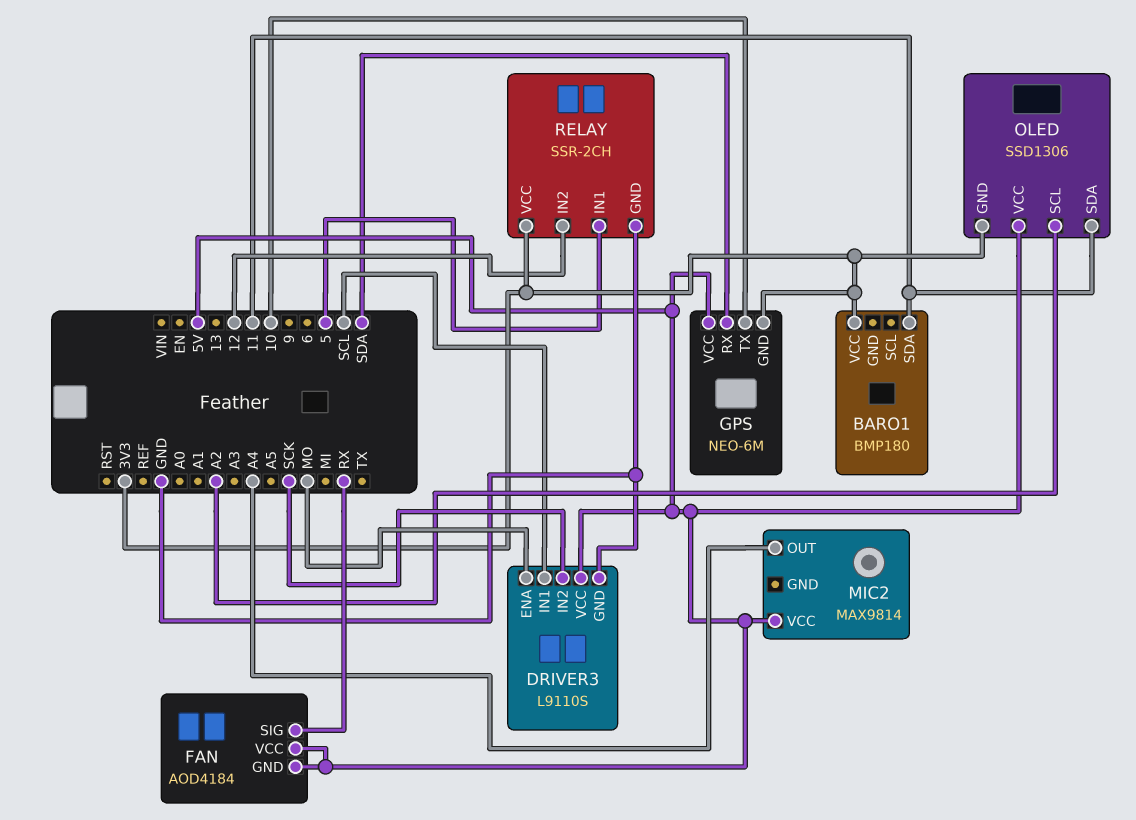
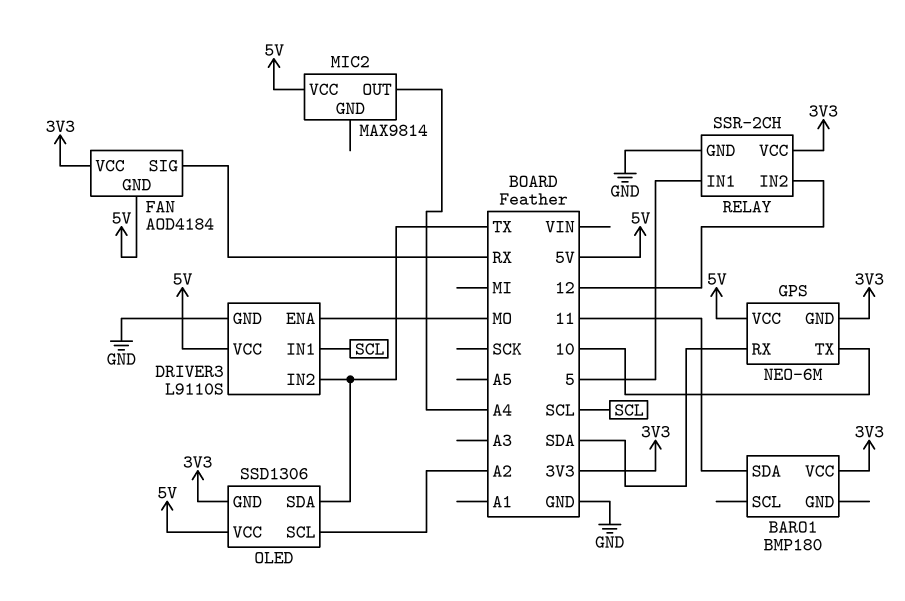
DRIVER3 pin IN2: SCK -> TX
FAN pin VCC: 5V -> 3V3
OLED pin SDA: 11 -> TX

